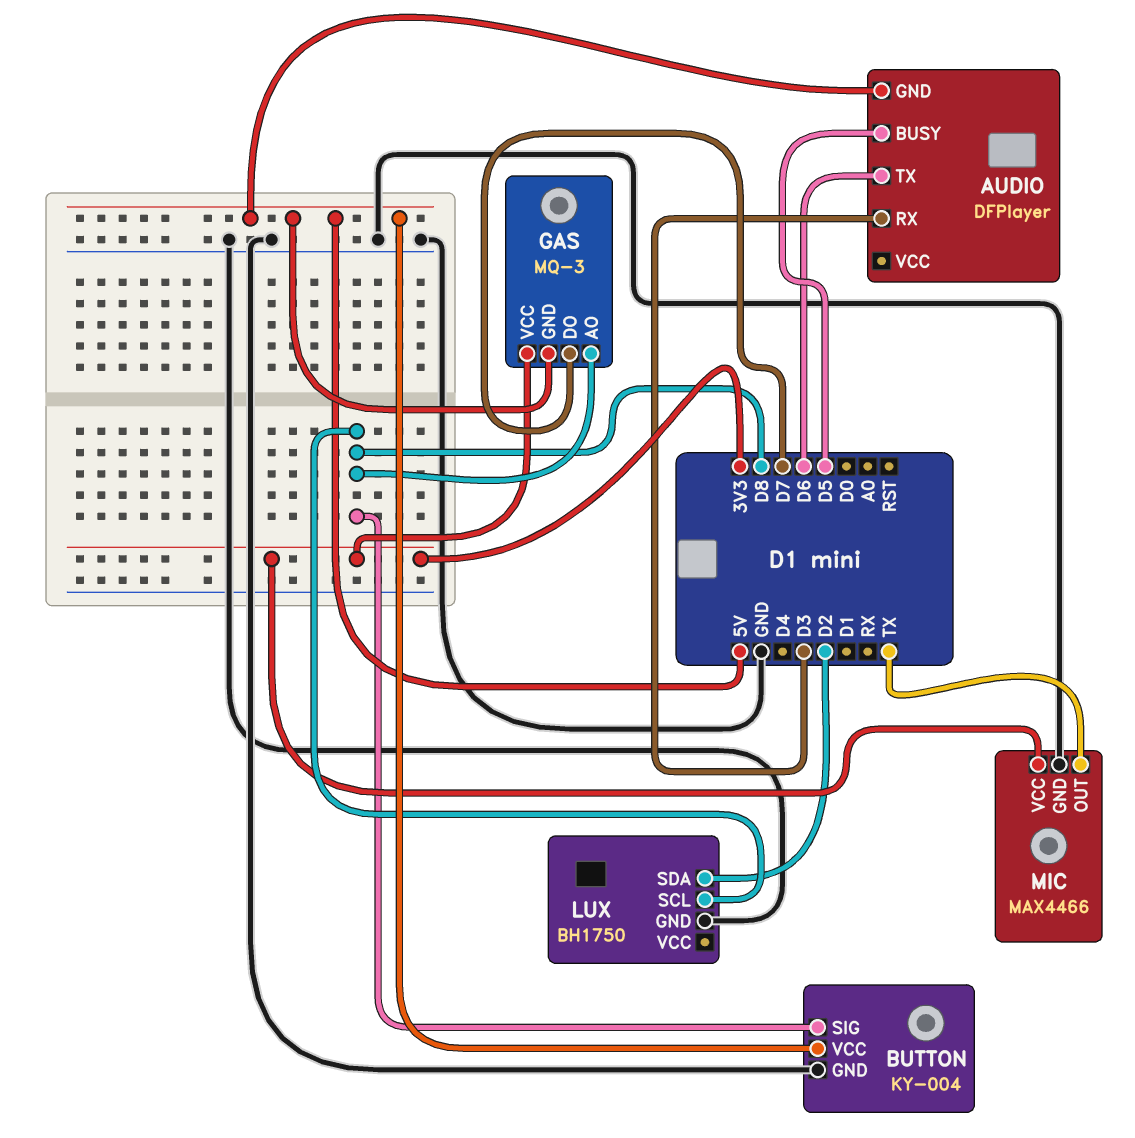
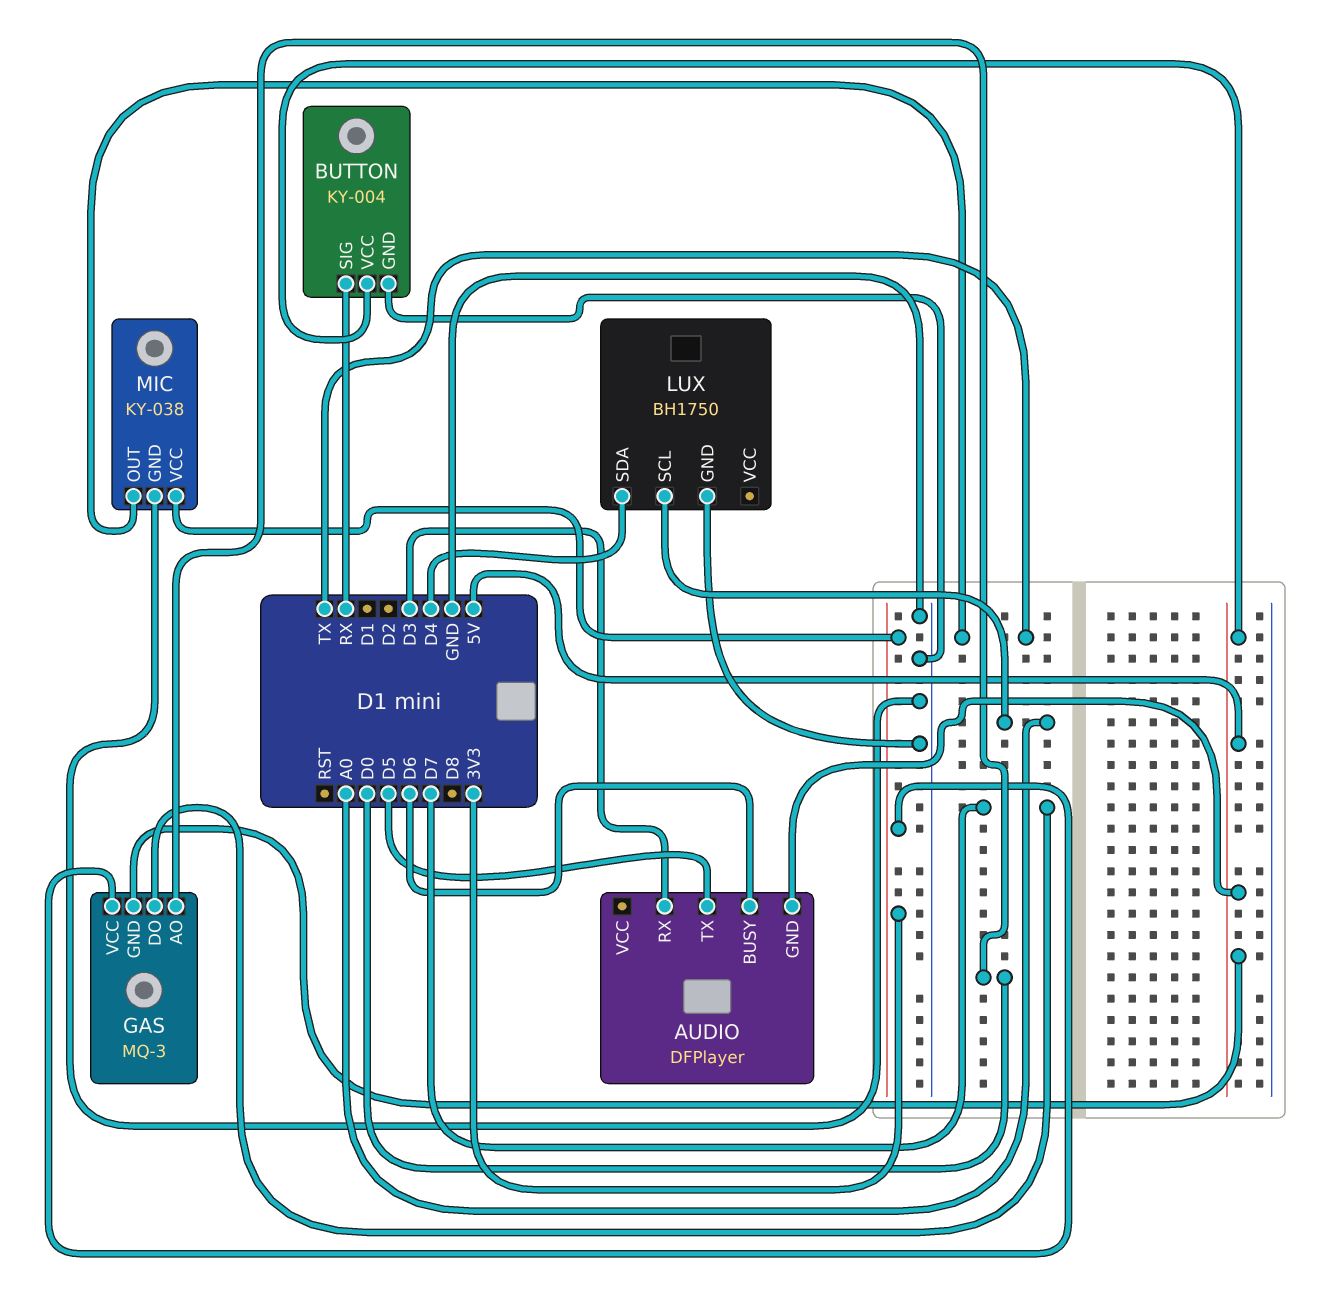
AUDIO pin BUSY: D5 -> D6
AUDIO pin TX: D6 -> D5
BUTTON pin SIG: D8 -> RX
GAS pin AO: D8 -> D0
LUX pin SCL: D8 -> A0
LUX pin SDA: D2 -> D4
MIC: MAX4466 -> KY-038

